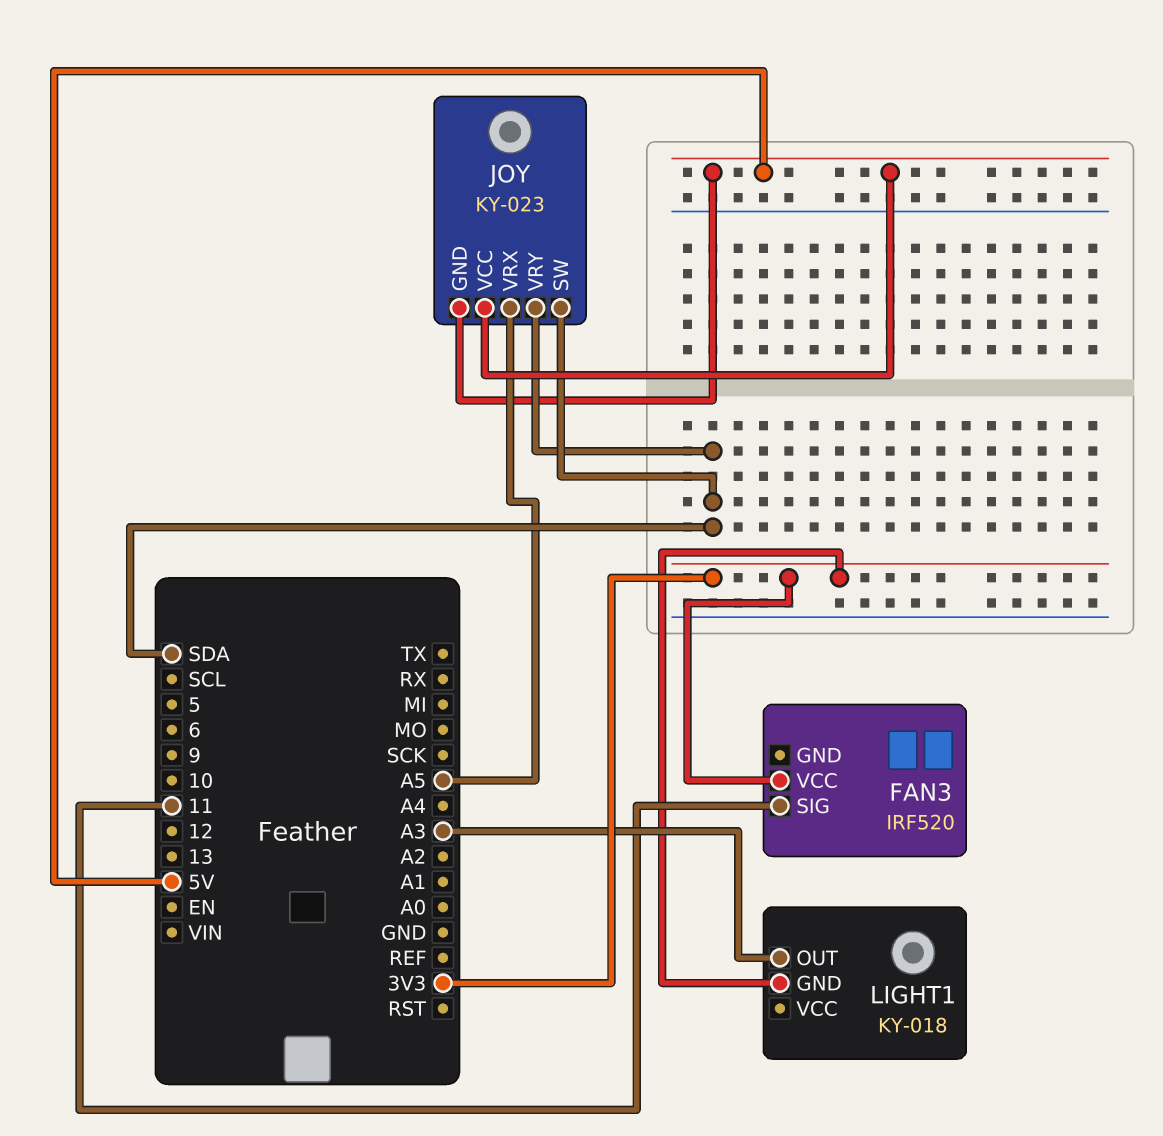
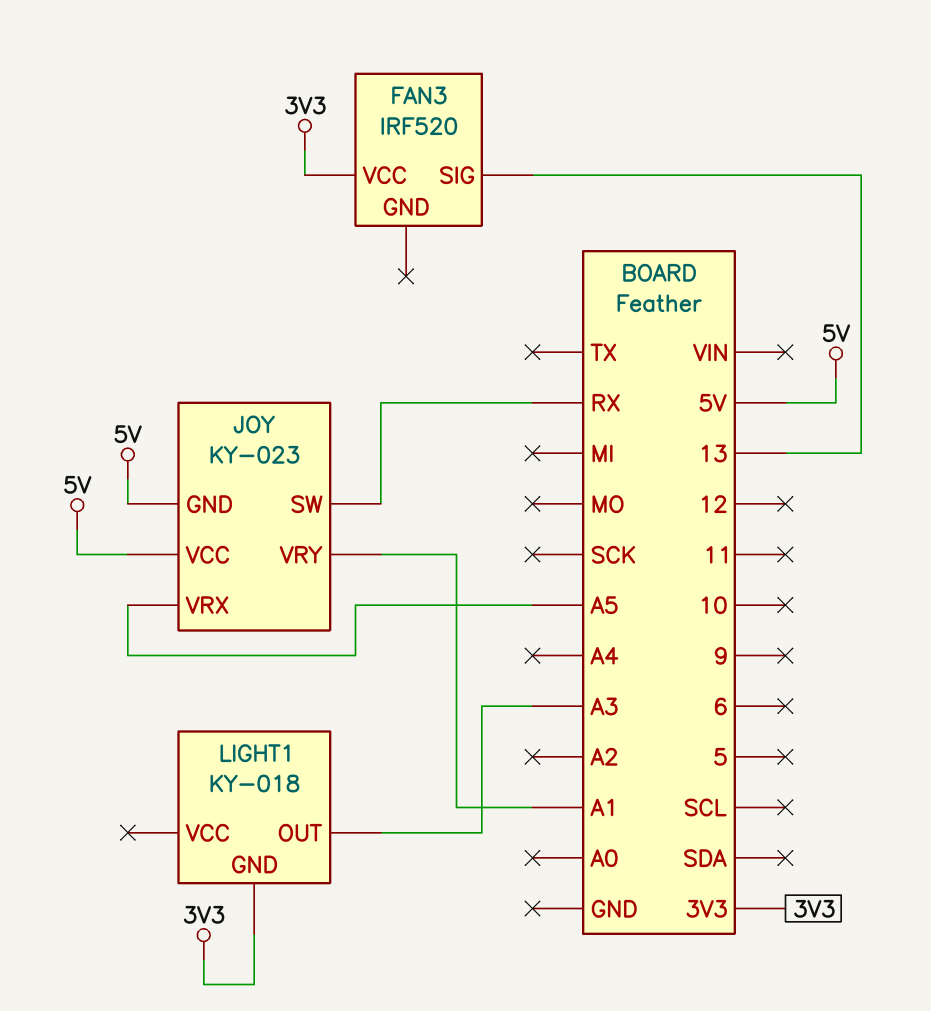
FAN3 pin SIG: 11 -> 13
JOY pin SW: SDA -> RX
JOY pin VRY: SDA -> A1

